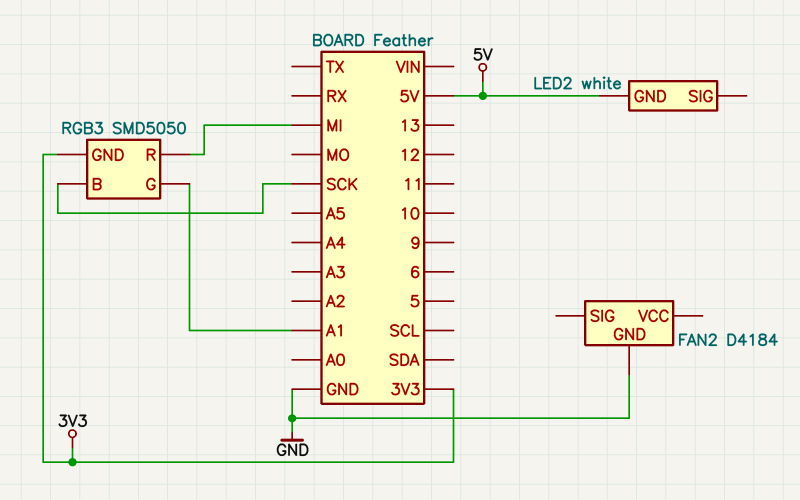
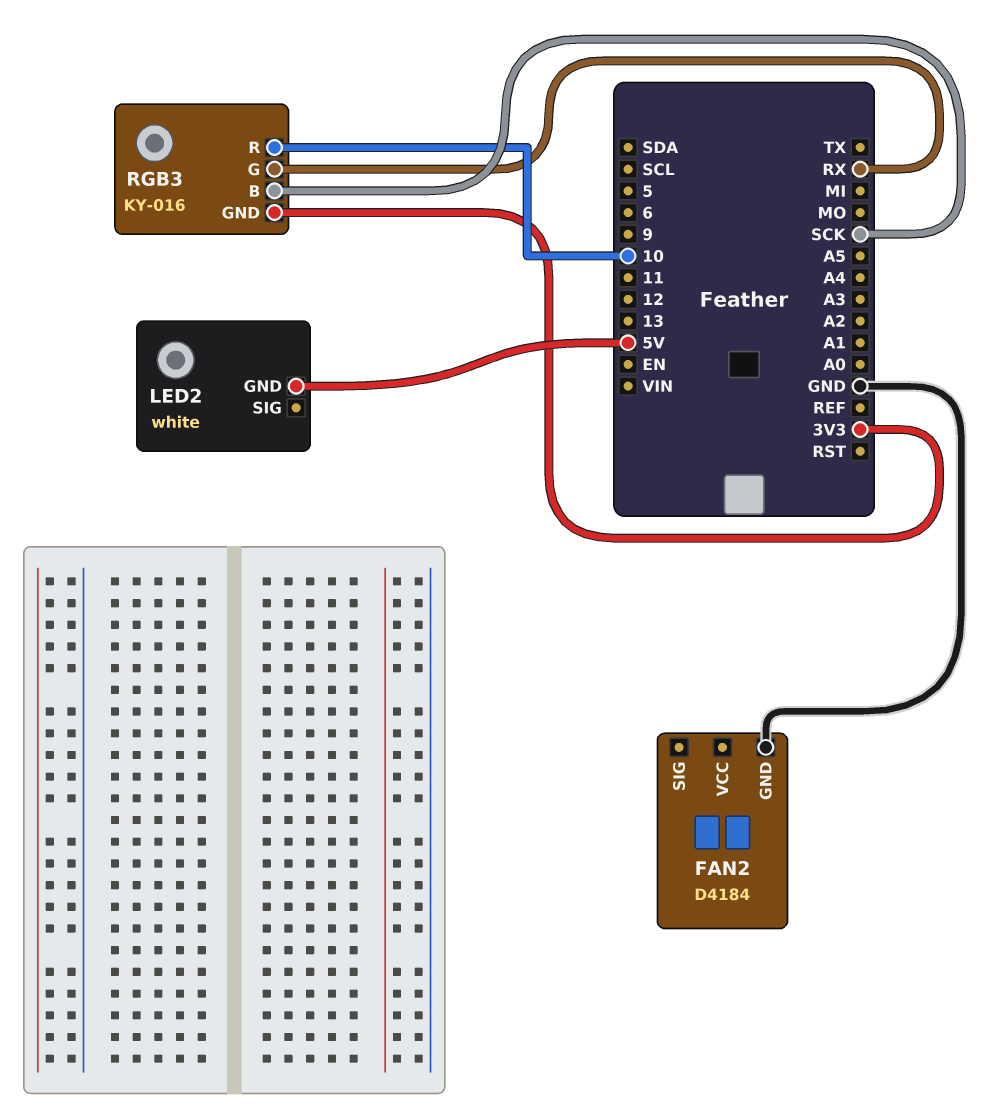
RGB3: SMD5050 -> KY-016
RGB3 pin G: A1 -> RX
RGB3 pin R: MI -> 10

